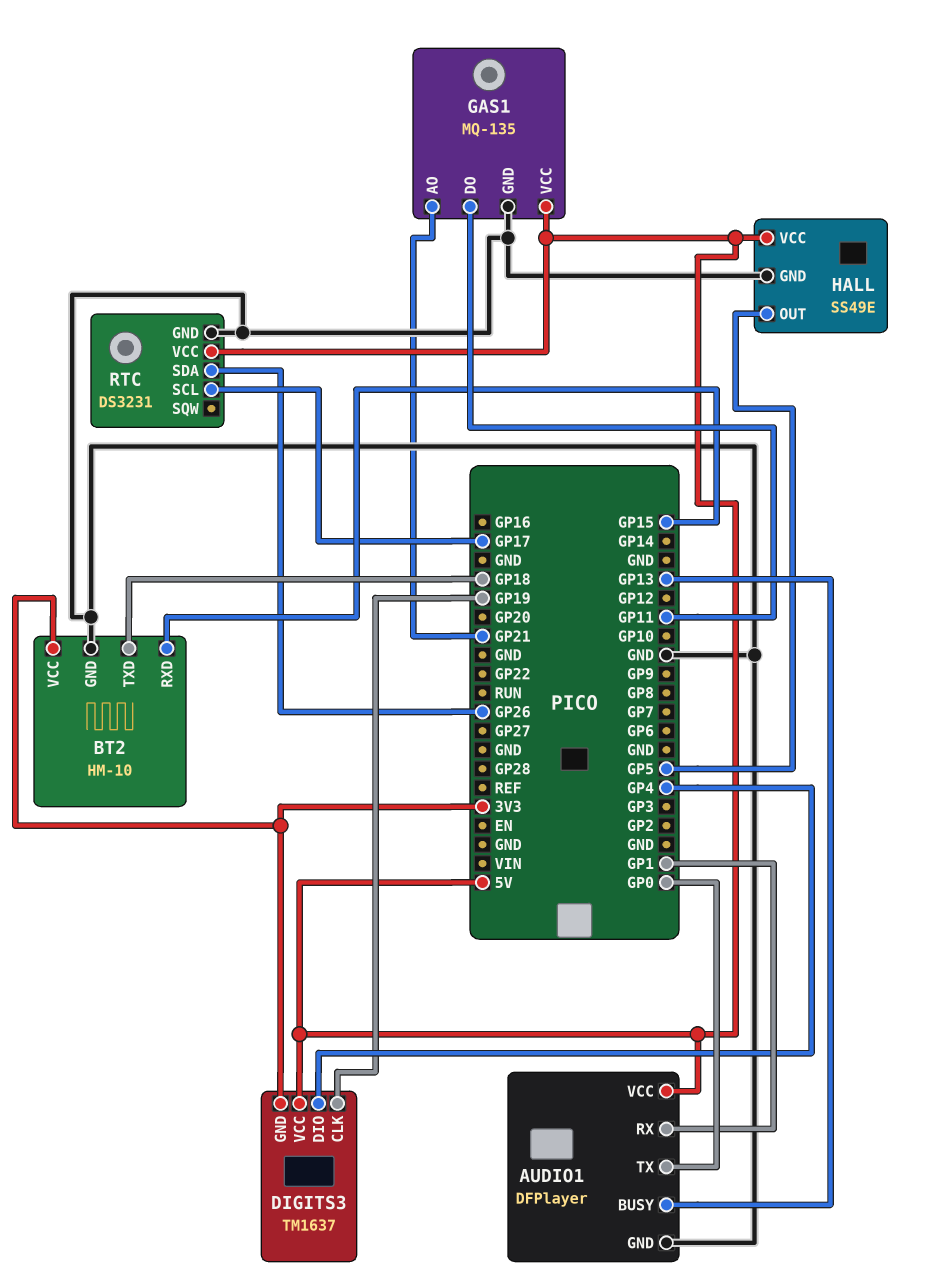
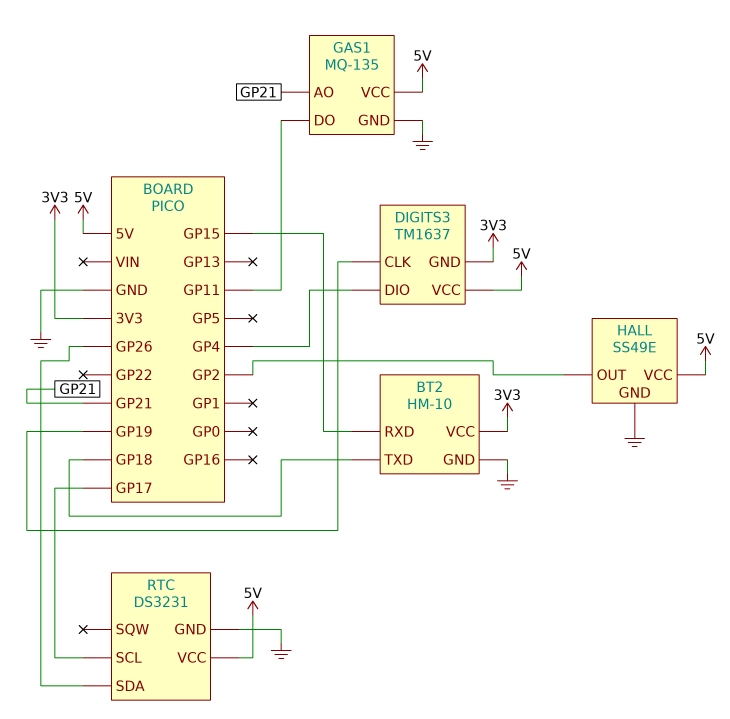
AUDIO1: DFPlayer -> none
AUDIO1 pin BUSY: GP13 -> none
AUDIO1 pin GND: GND -> none
AUDIO1 pin RX: GP1 -> none
AUDIO1 pin TX: GP0 -> none
AUDIO1 pin VCC: 5V -> none
HALL pin OUT: GP5 -> GP2

